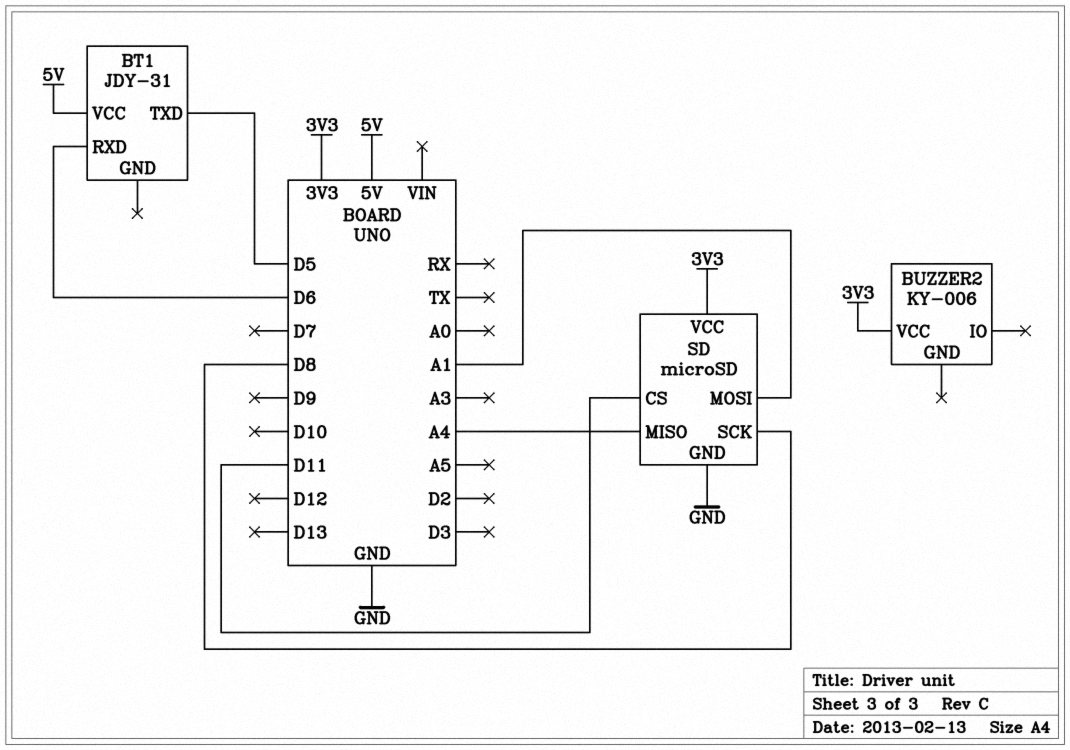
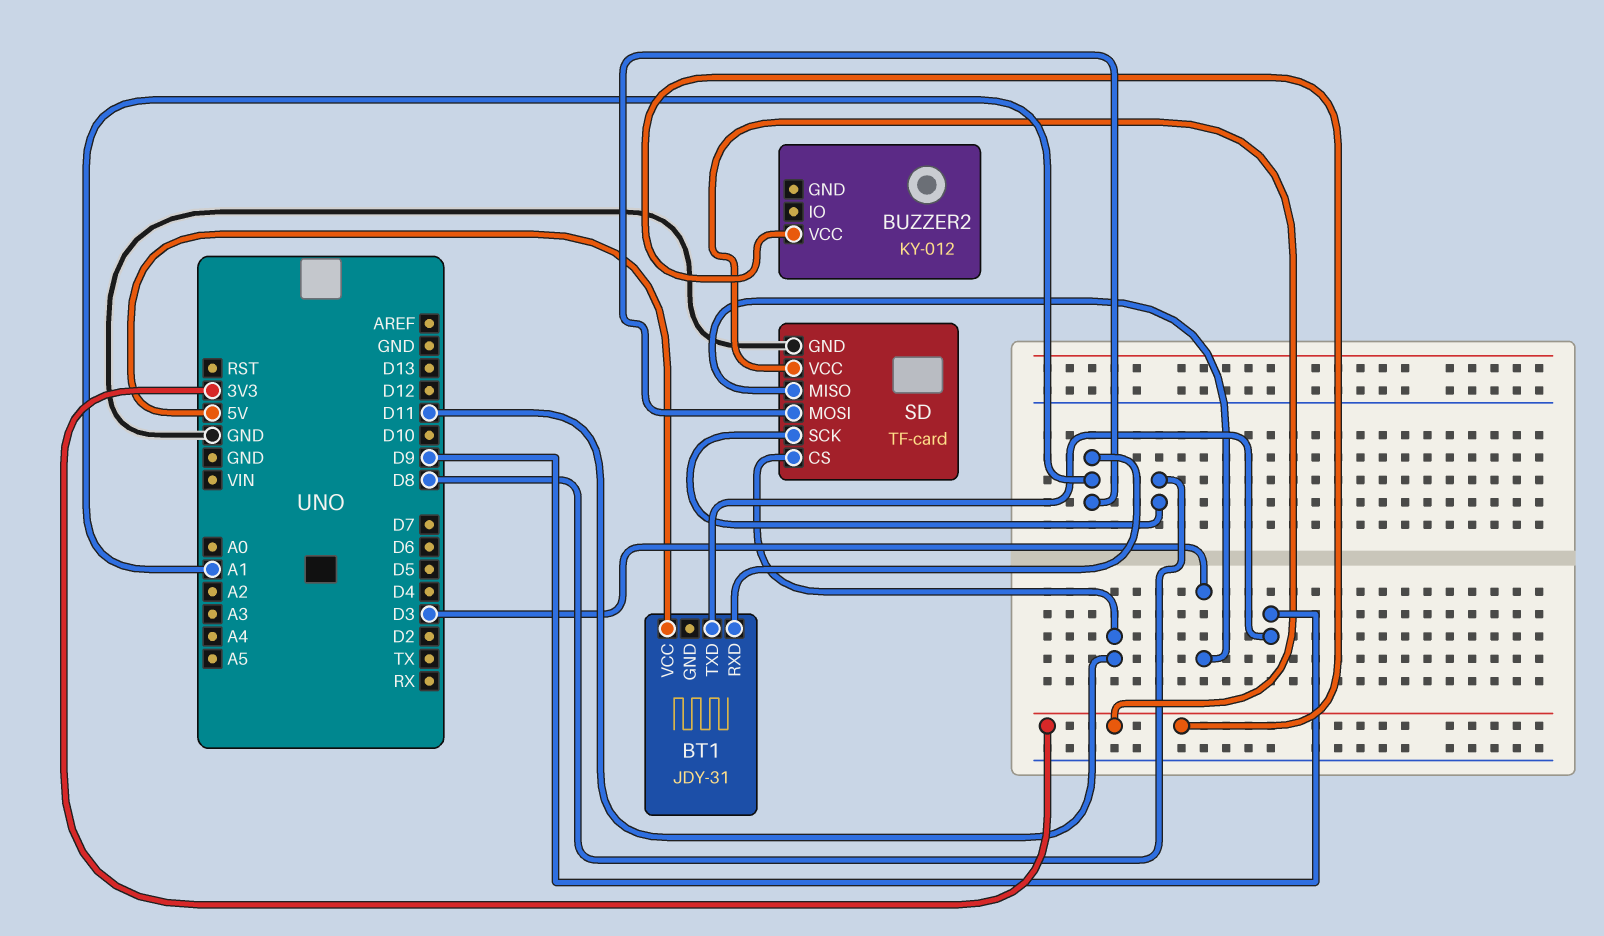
BT1 pin RXD: D6 -> A1
BT1 pin TXD: D5 -> D9
BUZZER2: KY-006 -> KY-012
SD: microSD -> TF-card
SD pin MISO: A4 -> D3

